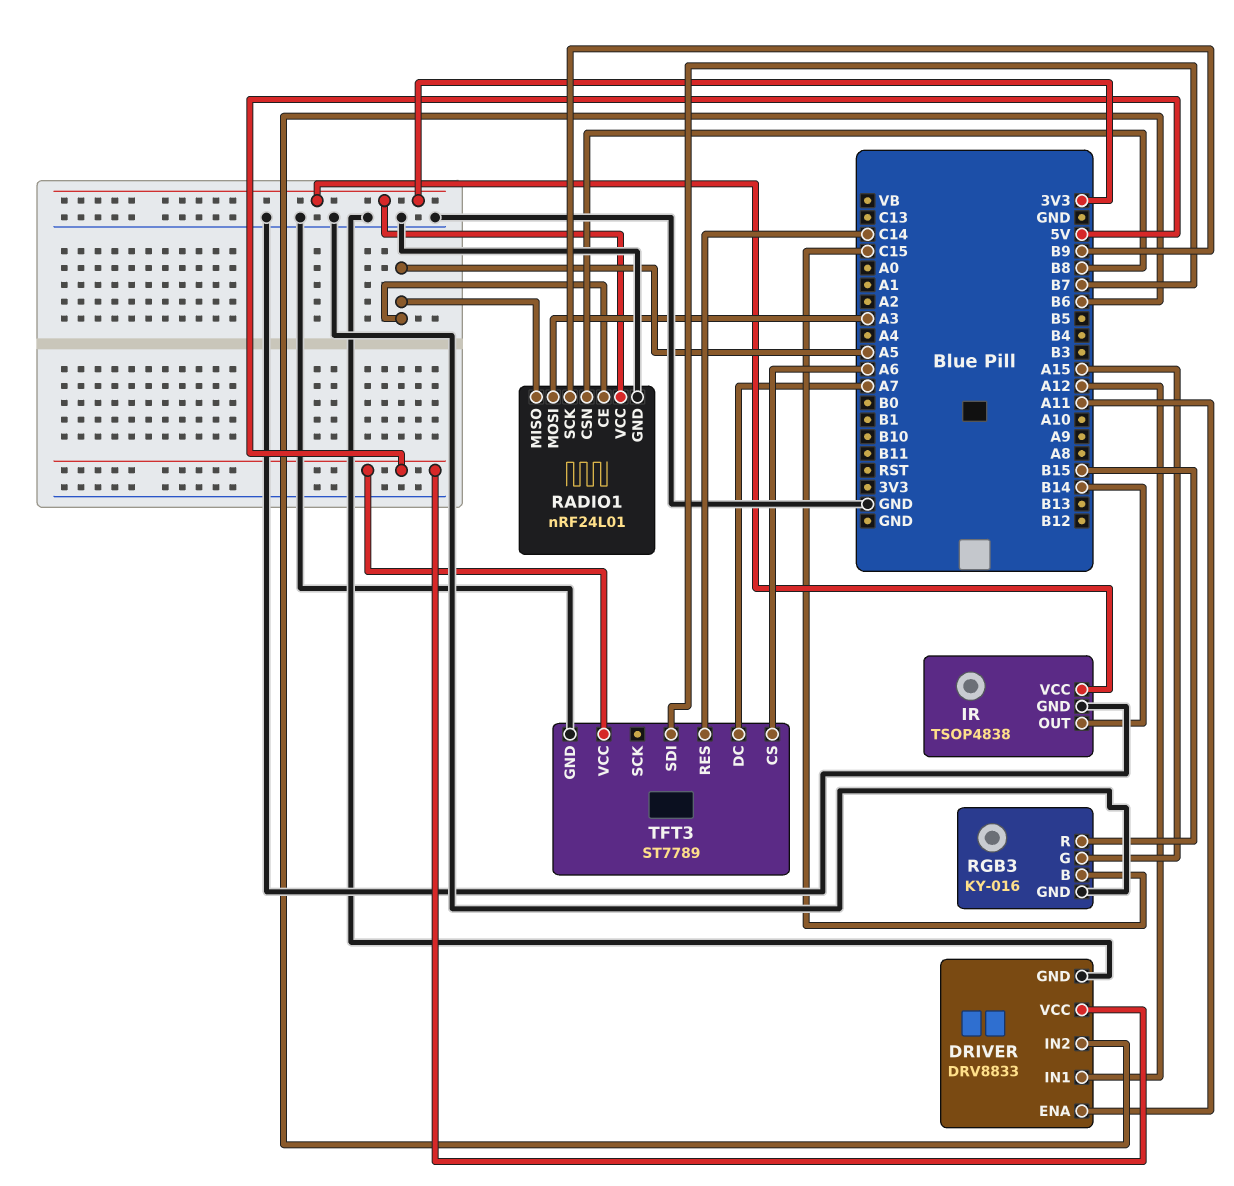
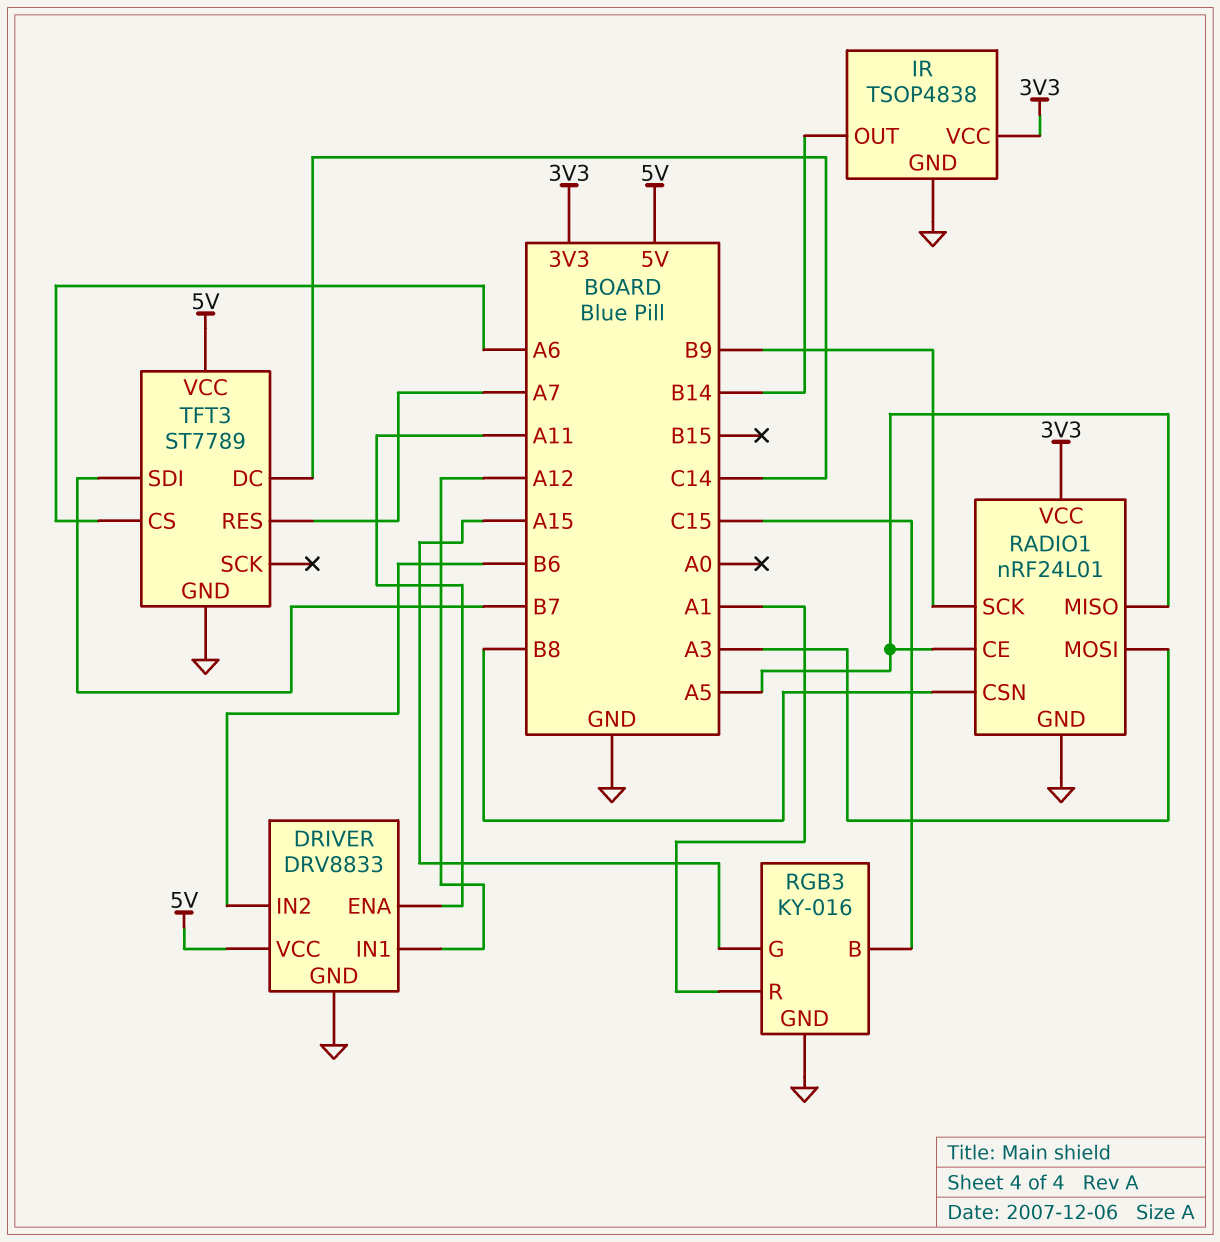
RGB3 pin R: B15 -> A1
TFT3 pin DC: A7 -> C14
TFT3 pin RES: C14 -> A7

